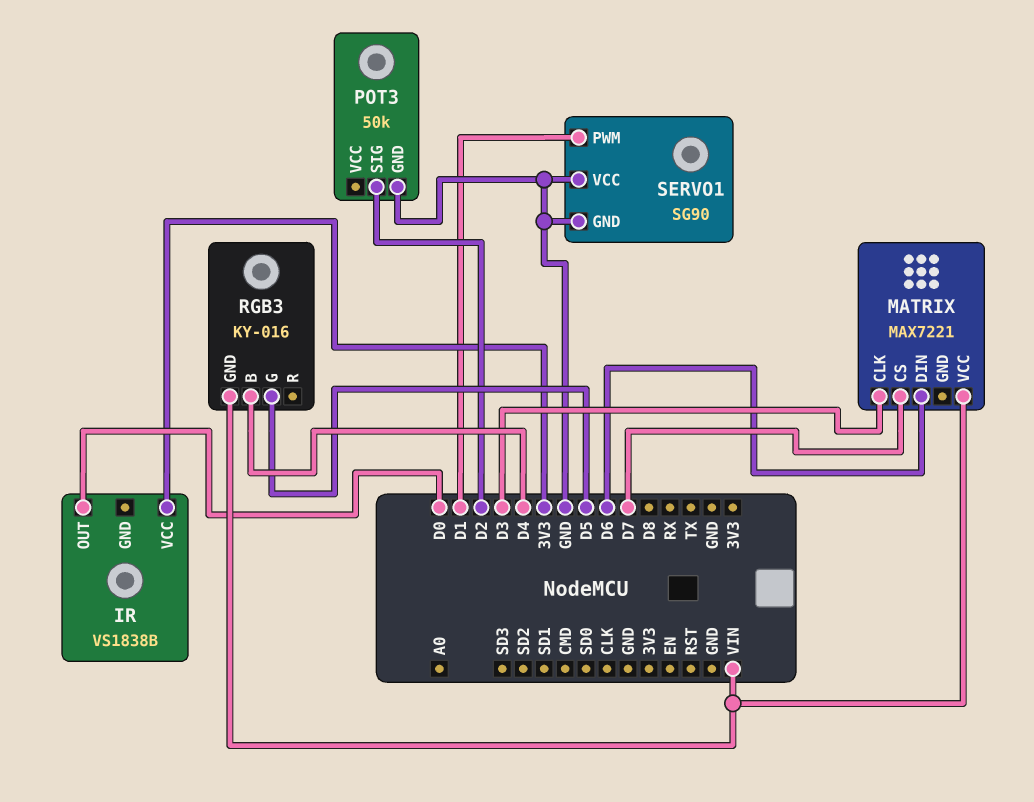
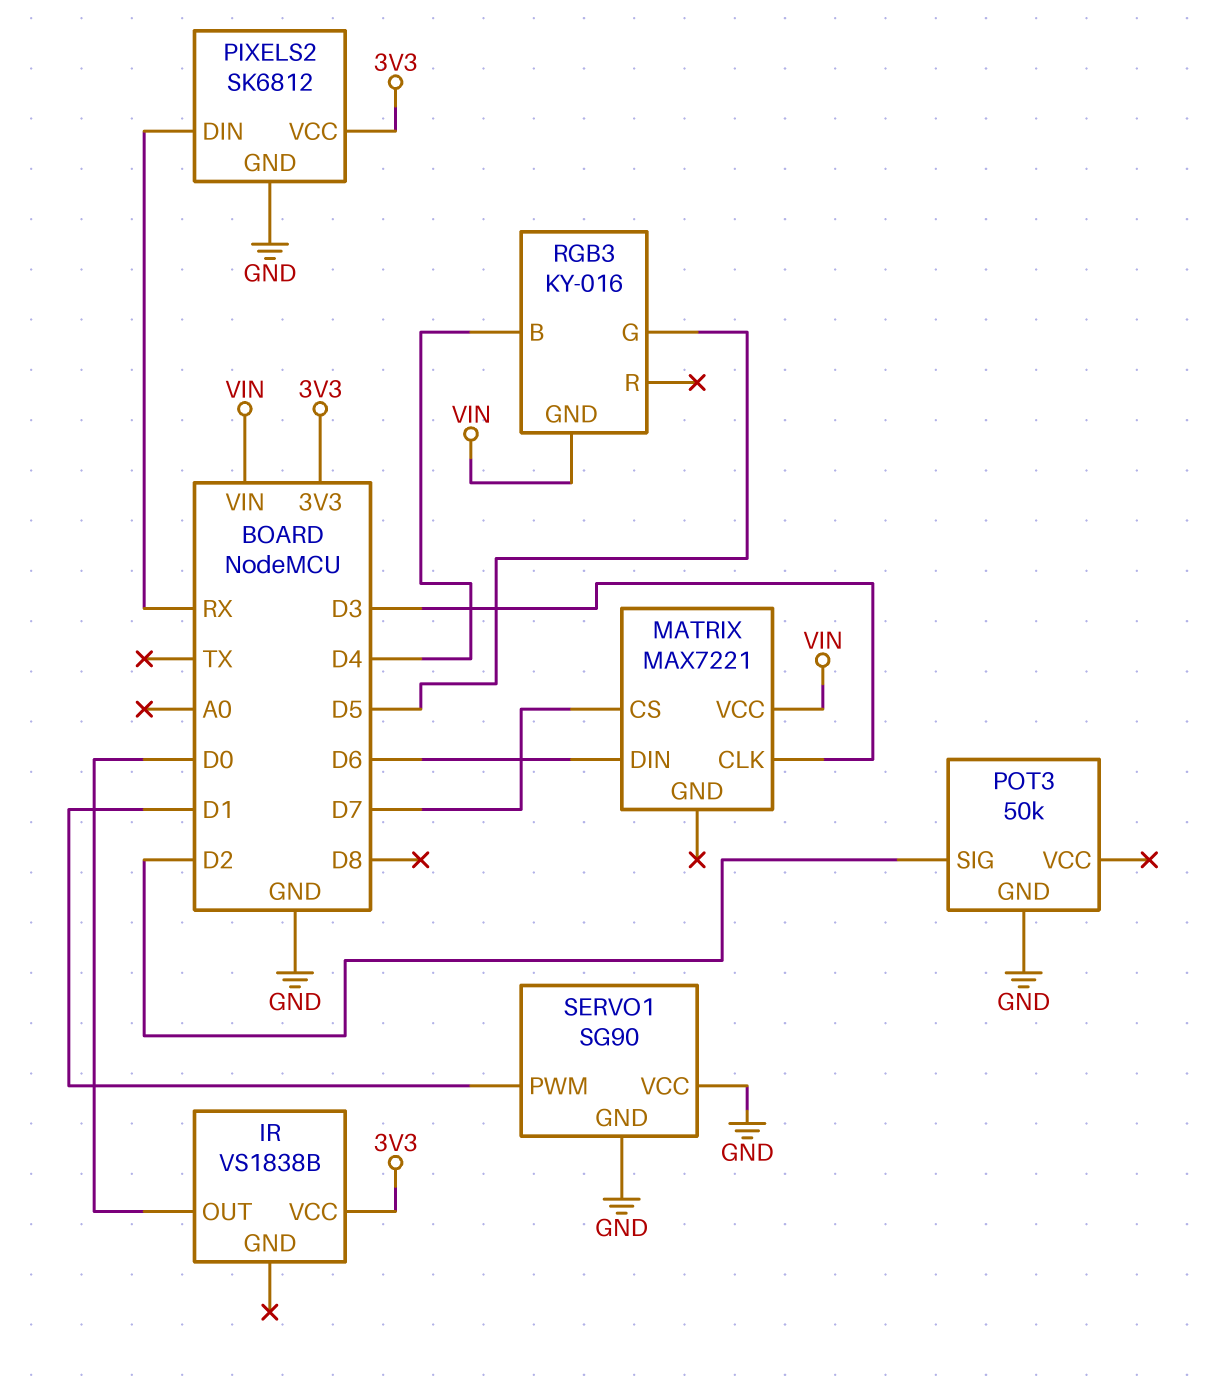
PIXELS2: none -> SK6812
PIXELS2 pin DIN: none -> RX
PIXELS2 pin GND: none -> GND
PIXELS2 pin VCC: none -> 3V3

